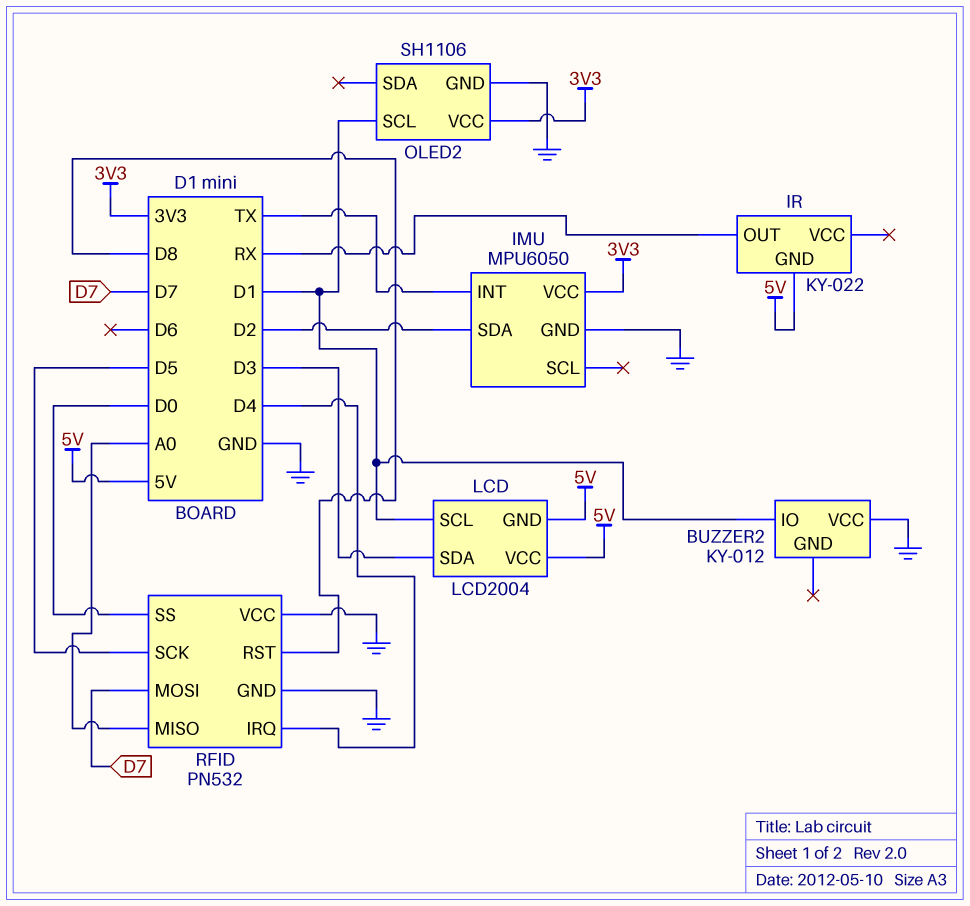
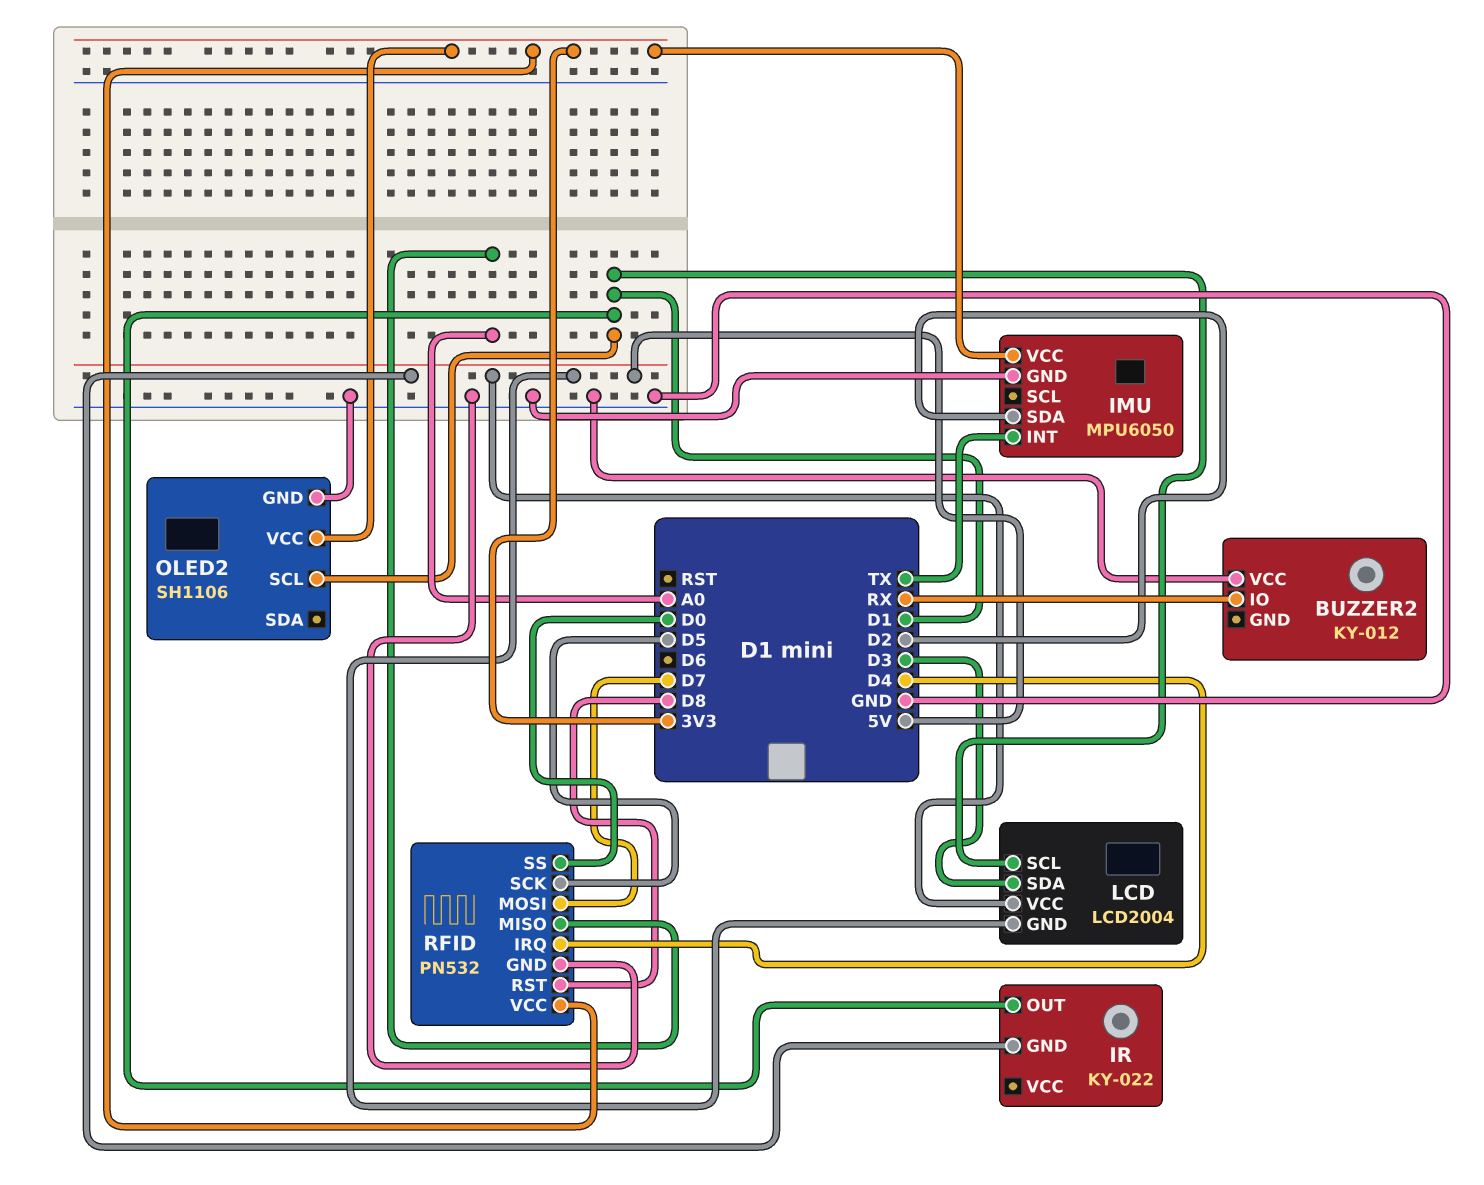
BUZZER2 pin IO: D1 -> RX
IR pin OUT: RX -> D1
RFID pin VCC: GND -> 3V3

